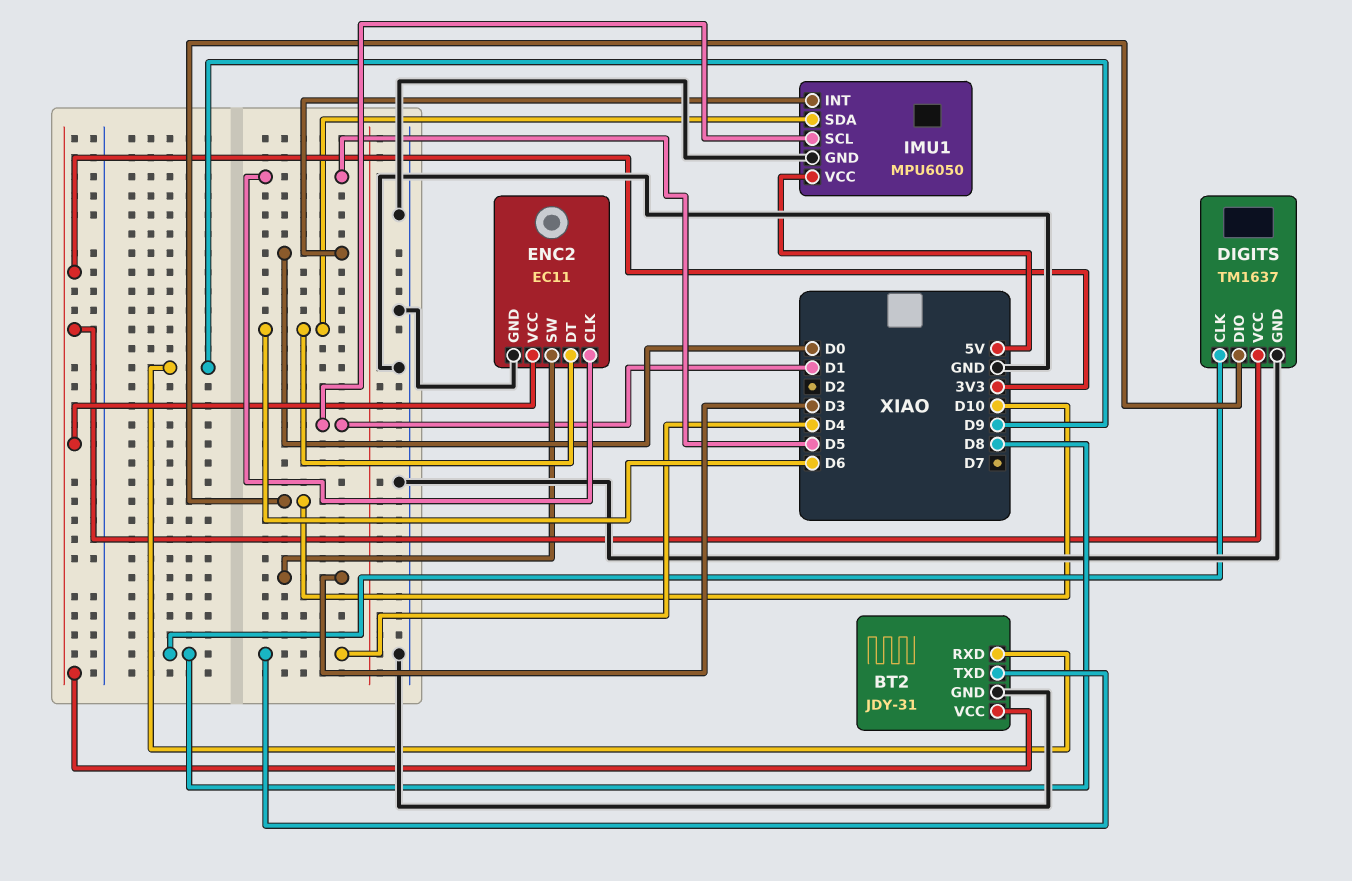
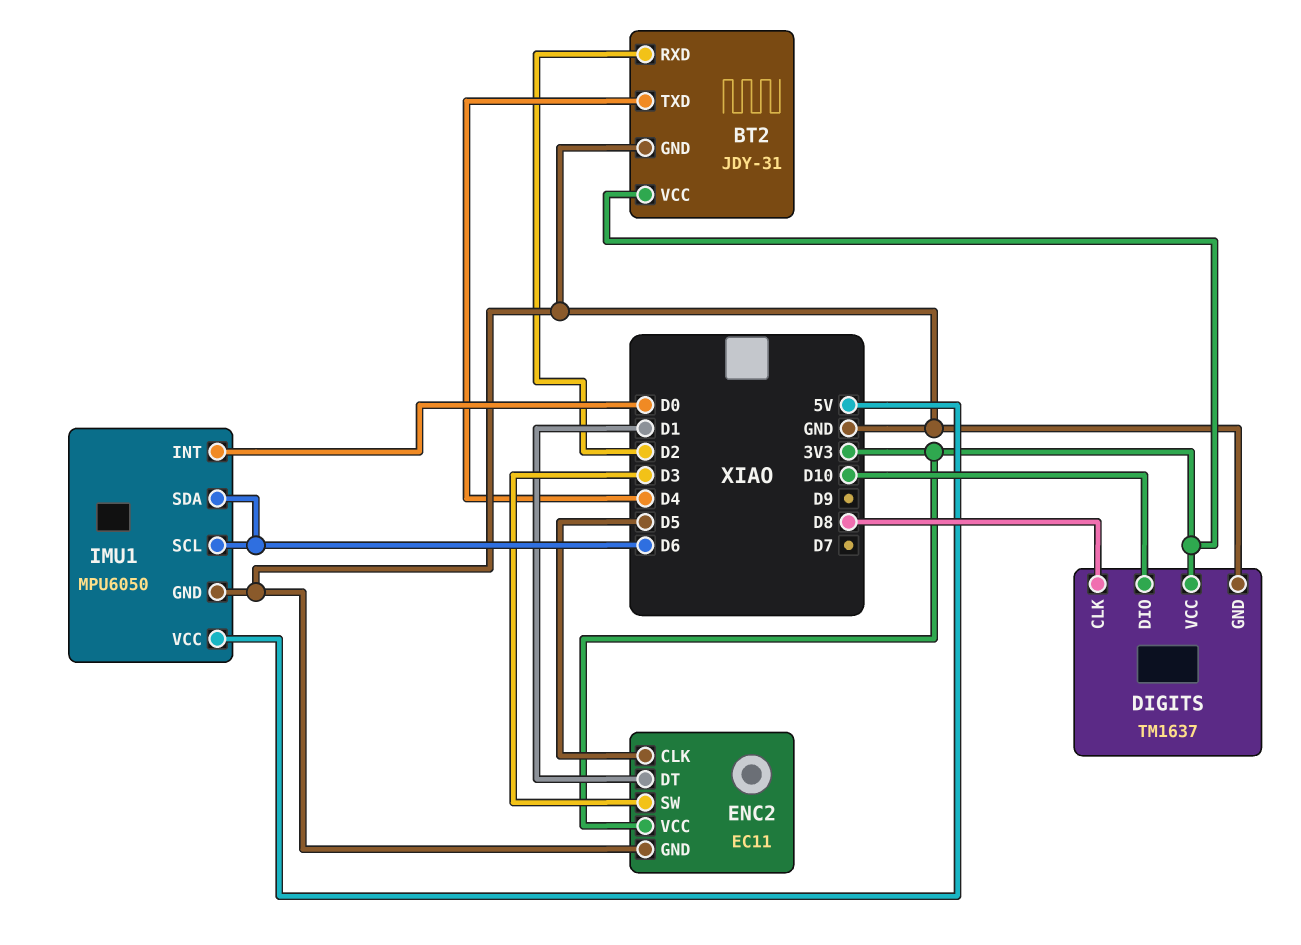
BT2 pin RXD: D9 -> D2
ENC2 pin DT: D6 -> D1
IMU1 pin SCL: D1 -> D6

